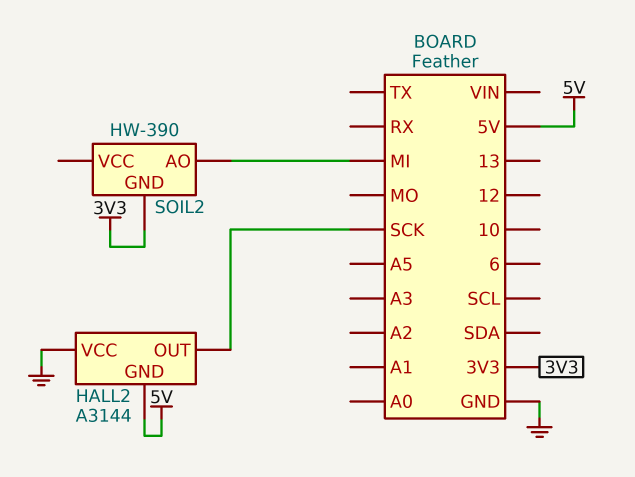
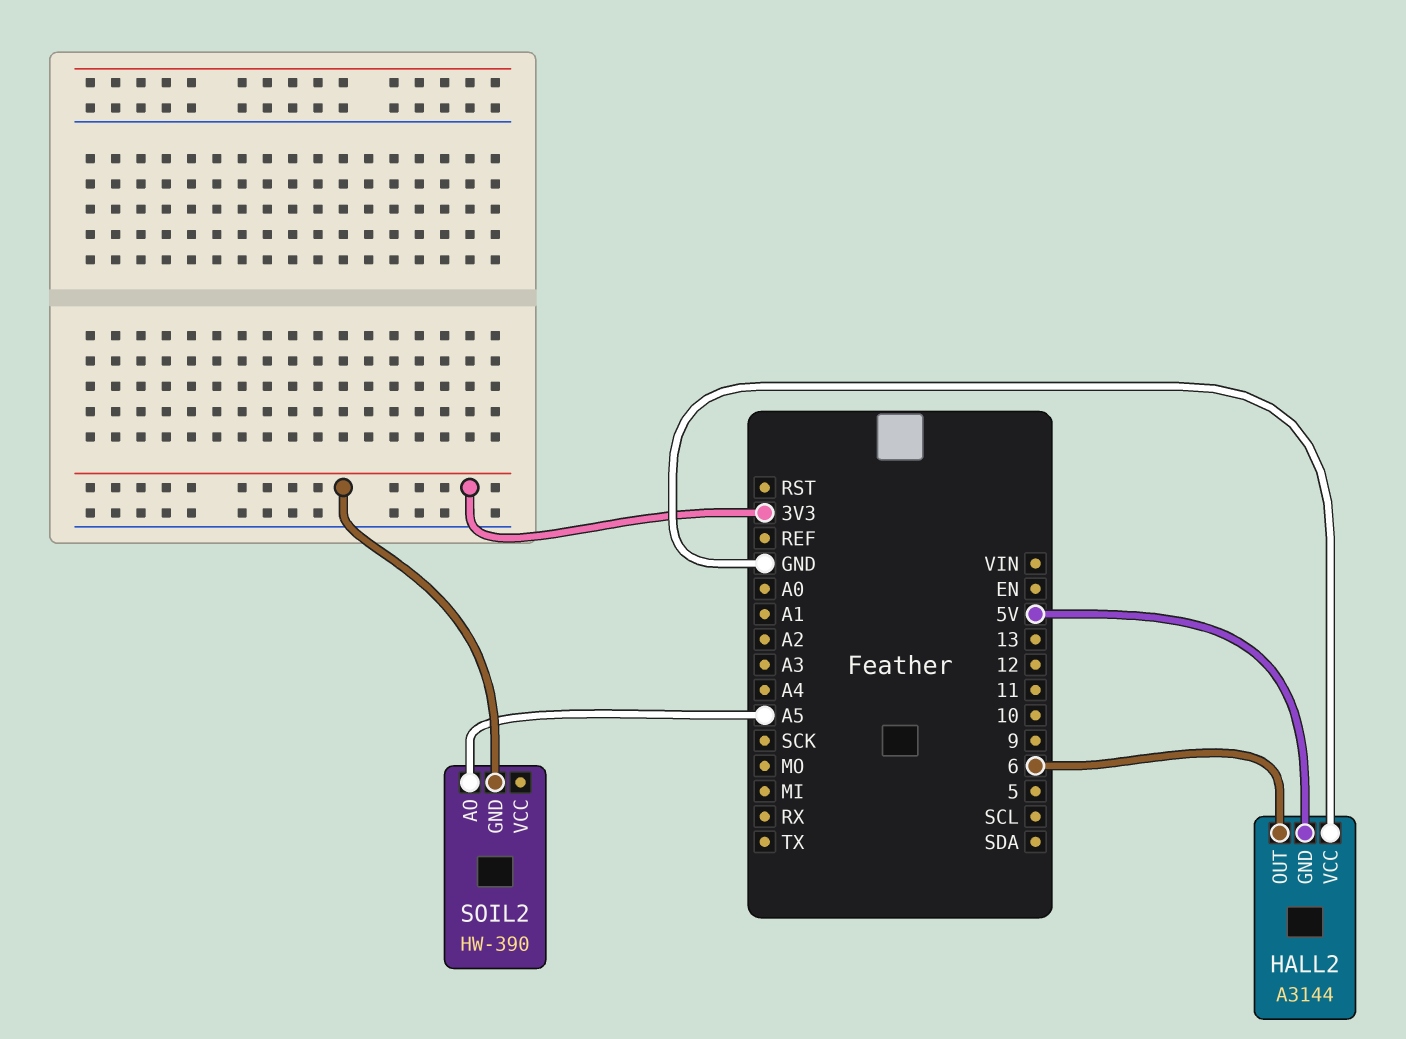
HALL2 pin OUT: SCK -> 6
SOIL2 pin AO: MI -> A5

